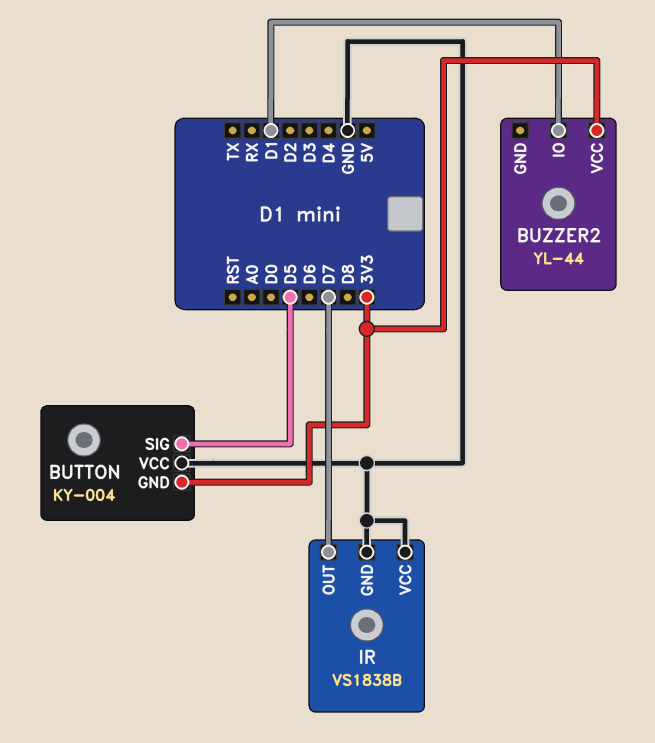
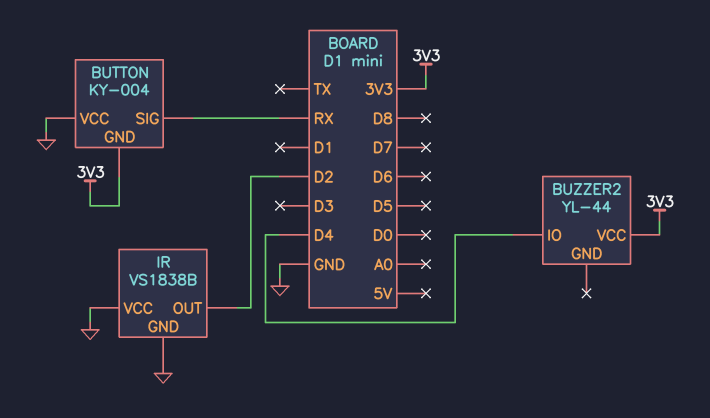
BUTTON pin SIG: D5 -> RX
BUZZER2 pin IO: D1 -> D4
IR pin OUT: D7 -> D2

